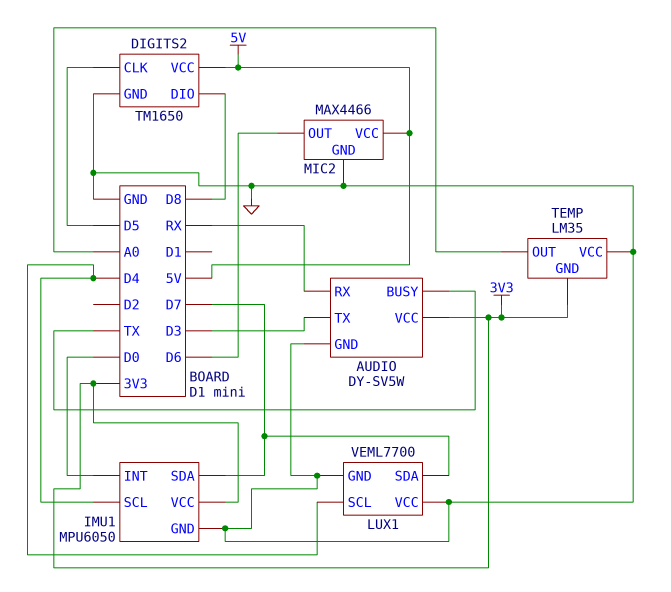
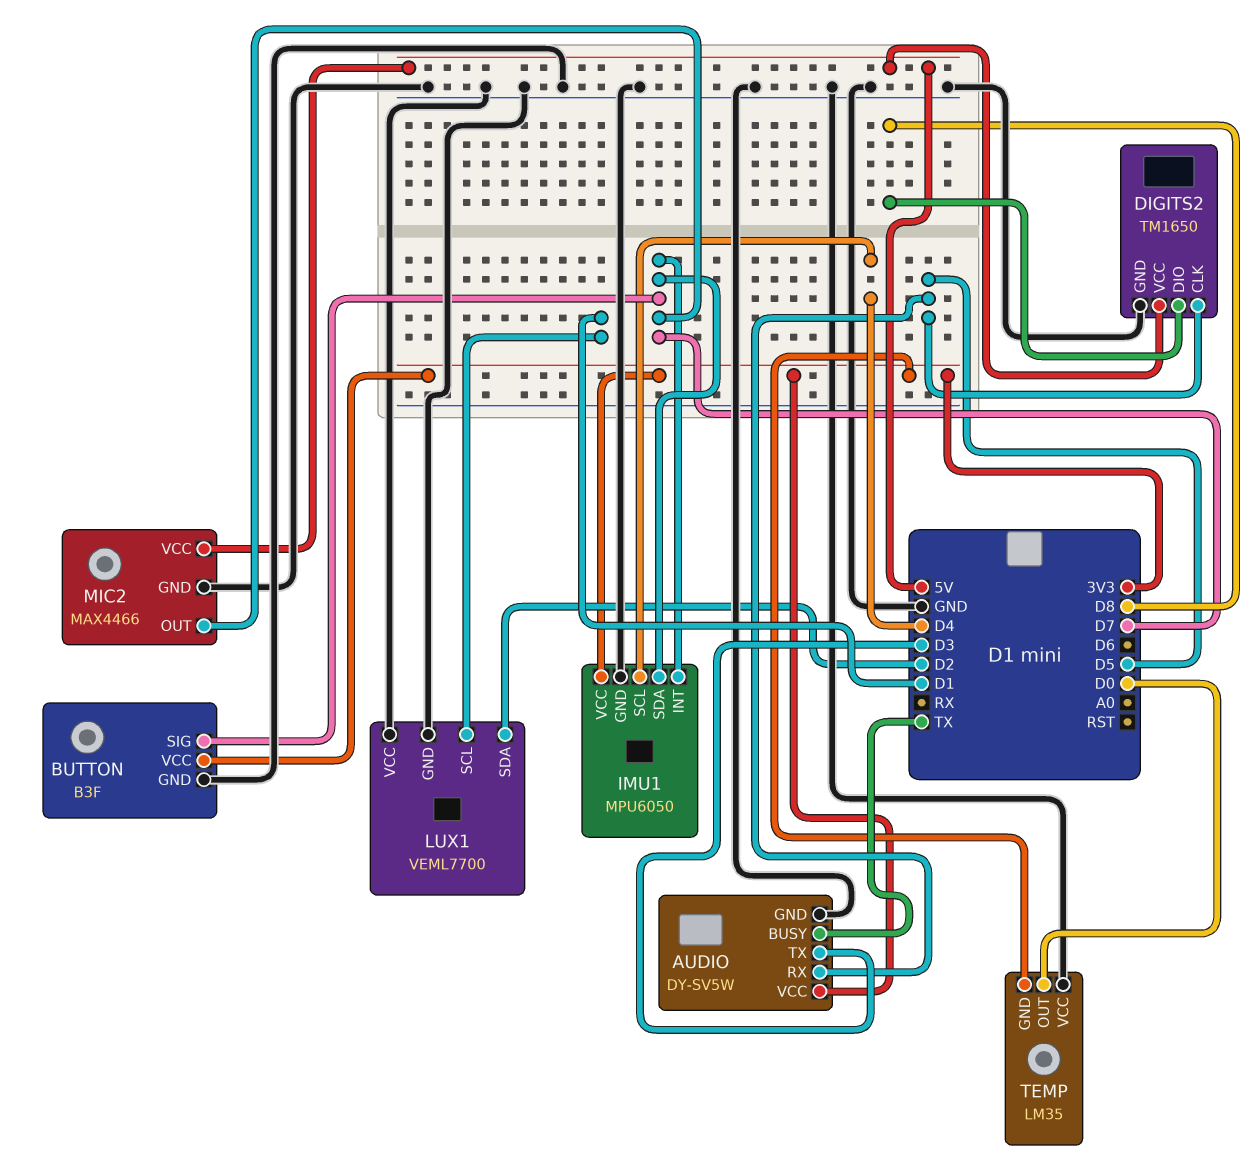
AUDIO pin RX: RX -> D5
BUTTON: none -> B3F
BUTTON pin GND: none -> GND
BUTTON pin SIG: none -> D7
BUTTON pin VCC: none -> 3V3
IMU1 pin INT: D0 -> D7
LUX1 pin SCL: D4 -> D1
LUX1 pin SDA: D7 -> D2
MIC2 pin OUT: D6 -> D7
TEMP pin OUT: A0 -> D0

